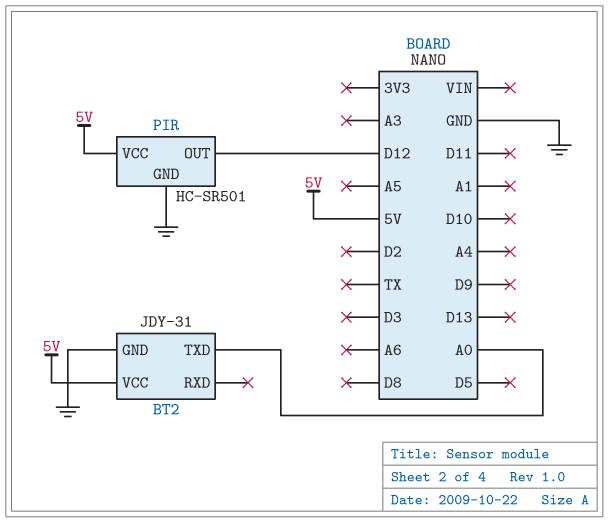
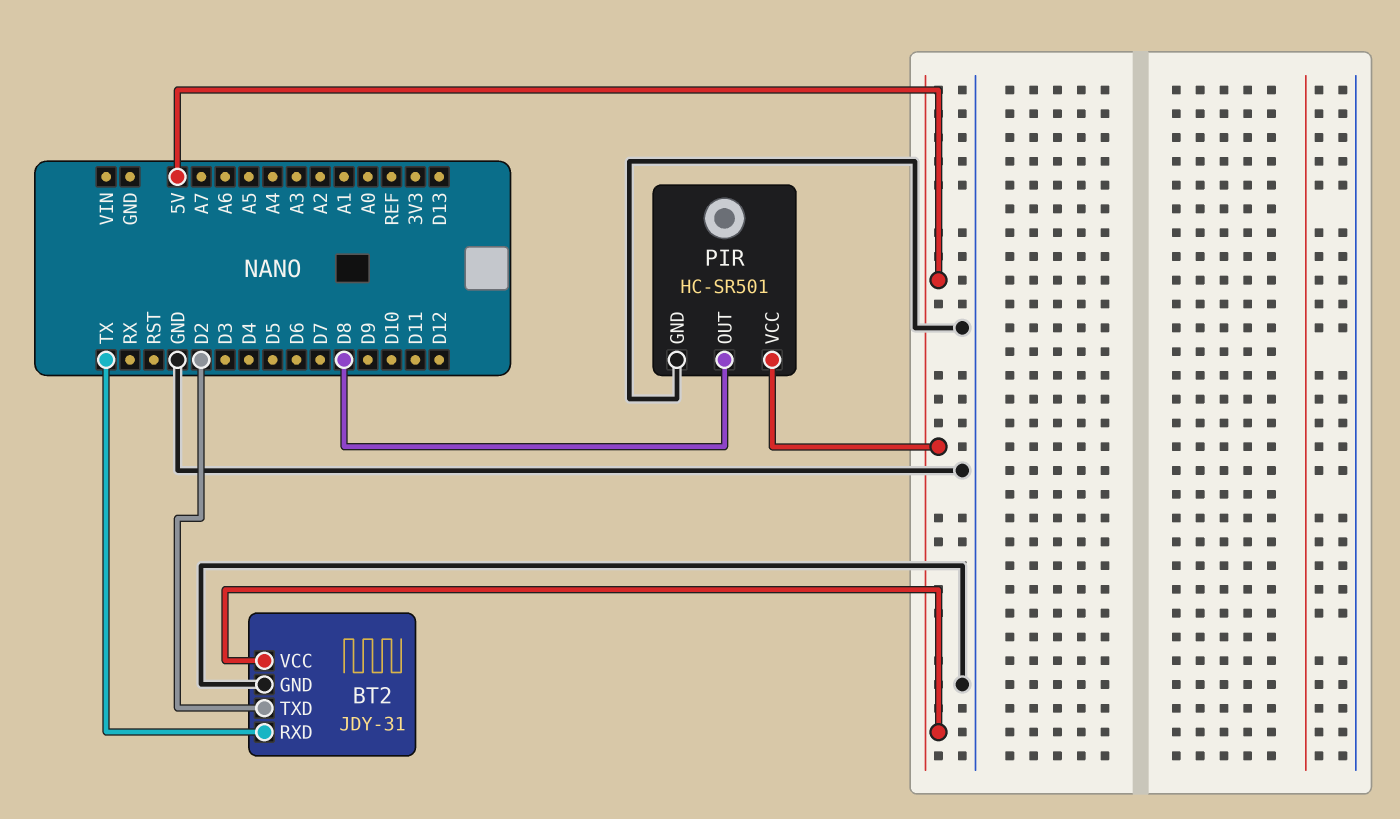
BT2 pin RXD: none -> TX
BT2 pin TXD: A0 -> D2
PIR pin OUT: D12 -> D8

